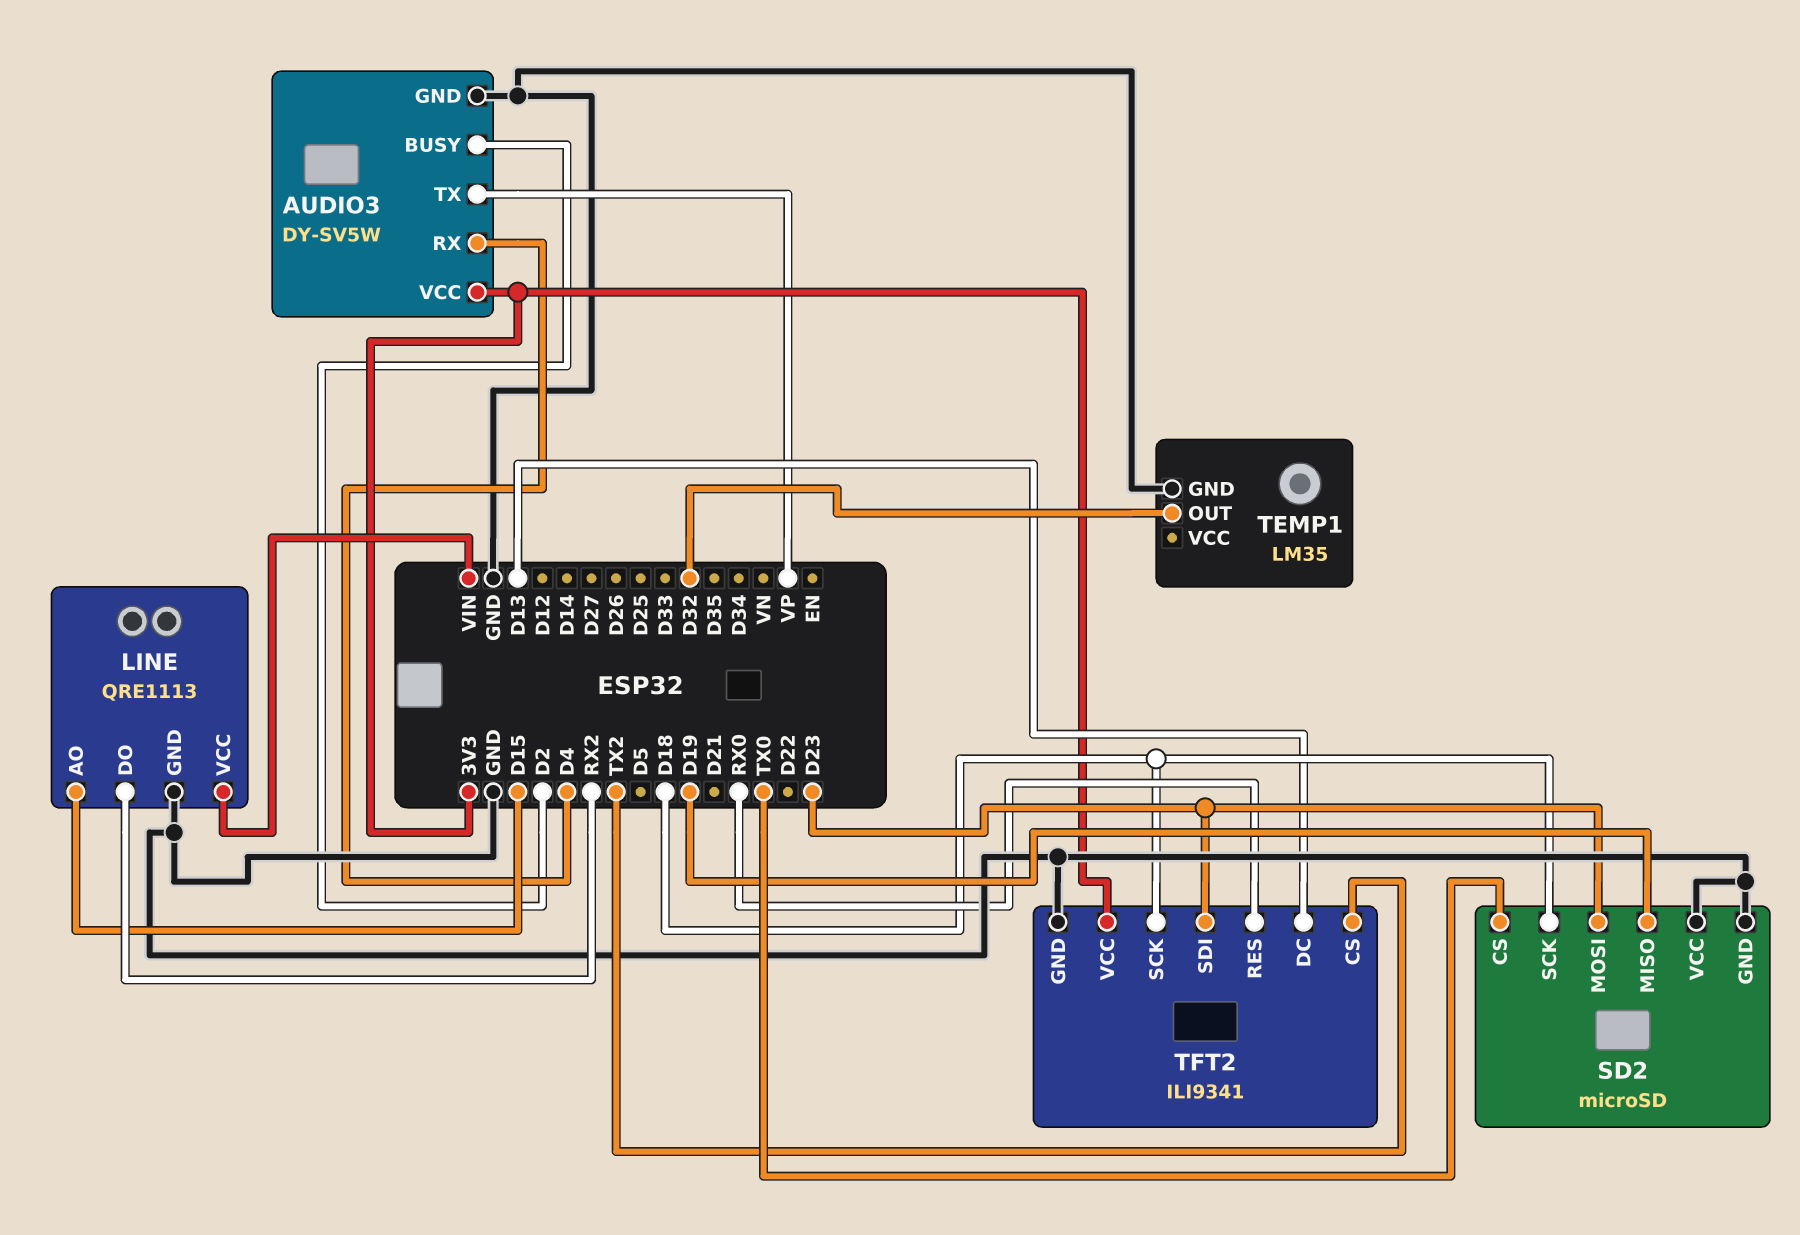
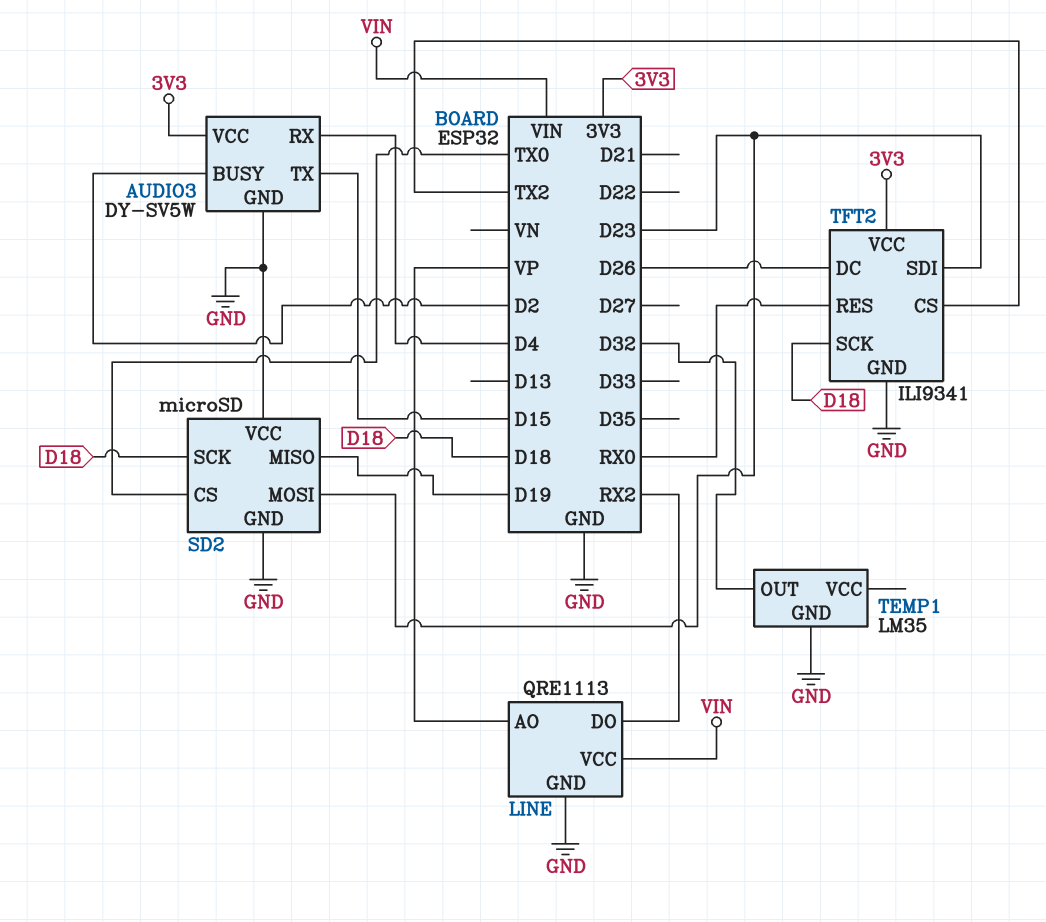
AUDIO3 pin TX: VP -> D15
LINE pin AO: D15 -> VP
TFT2 pin DC: D13 -> D26

